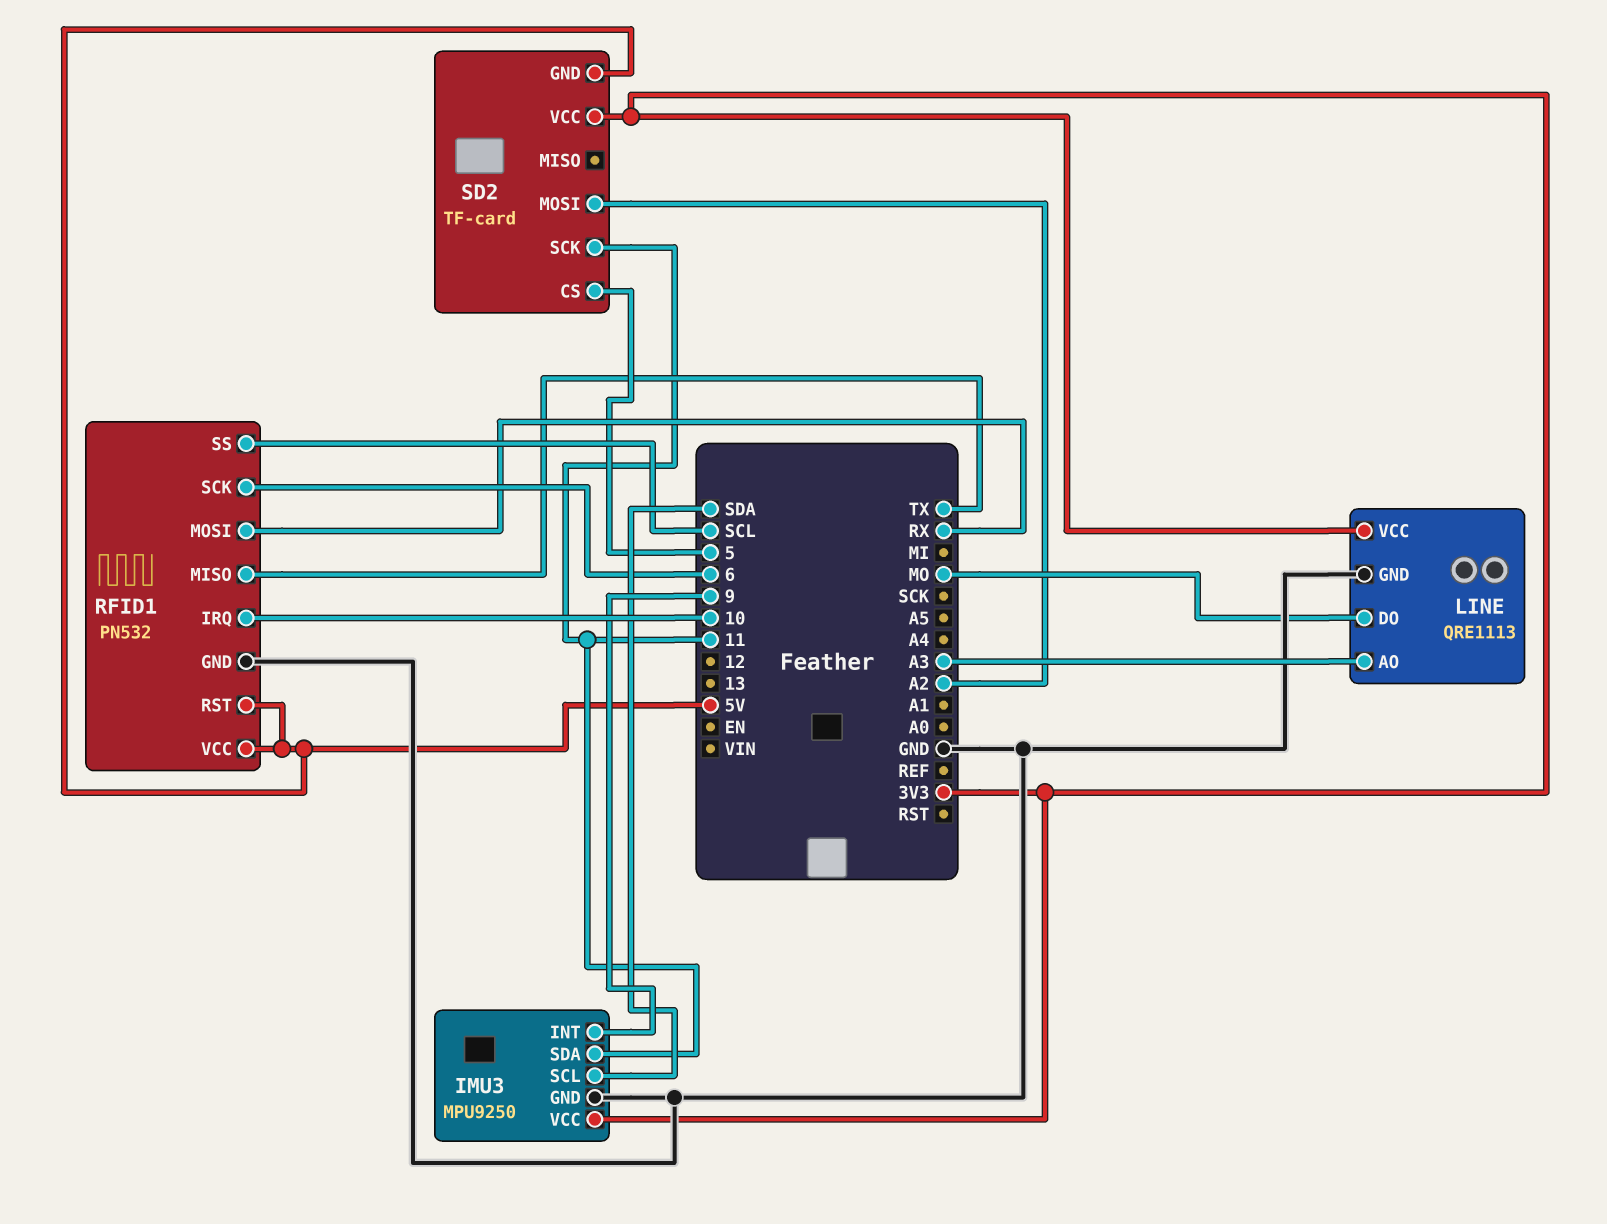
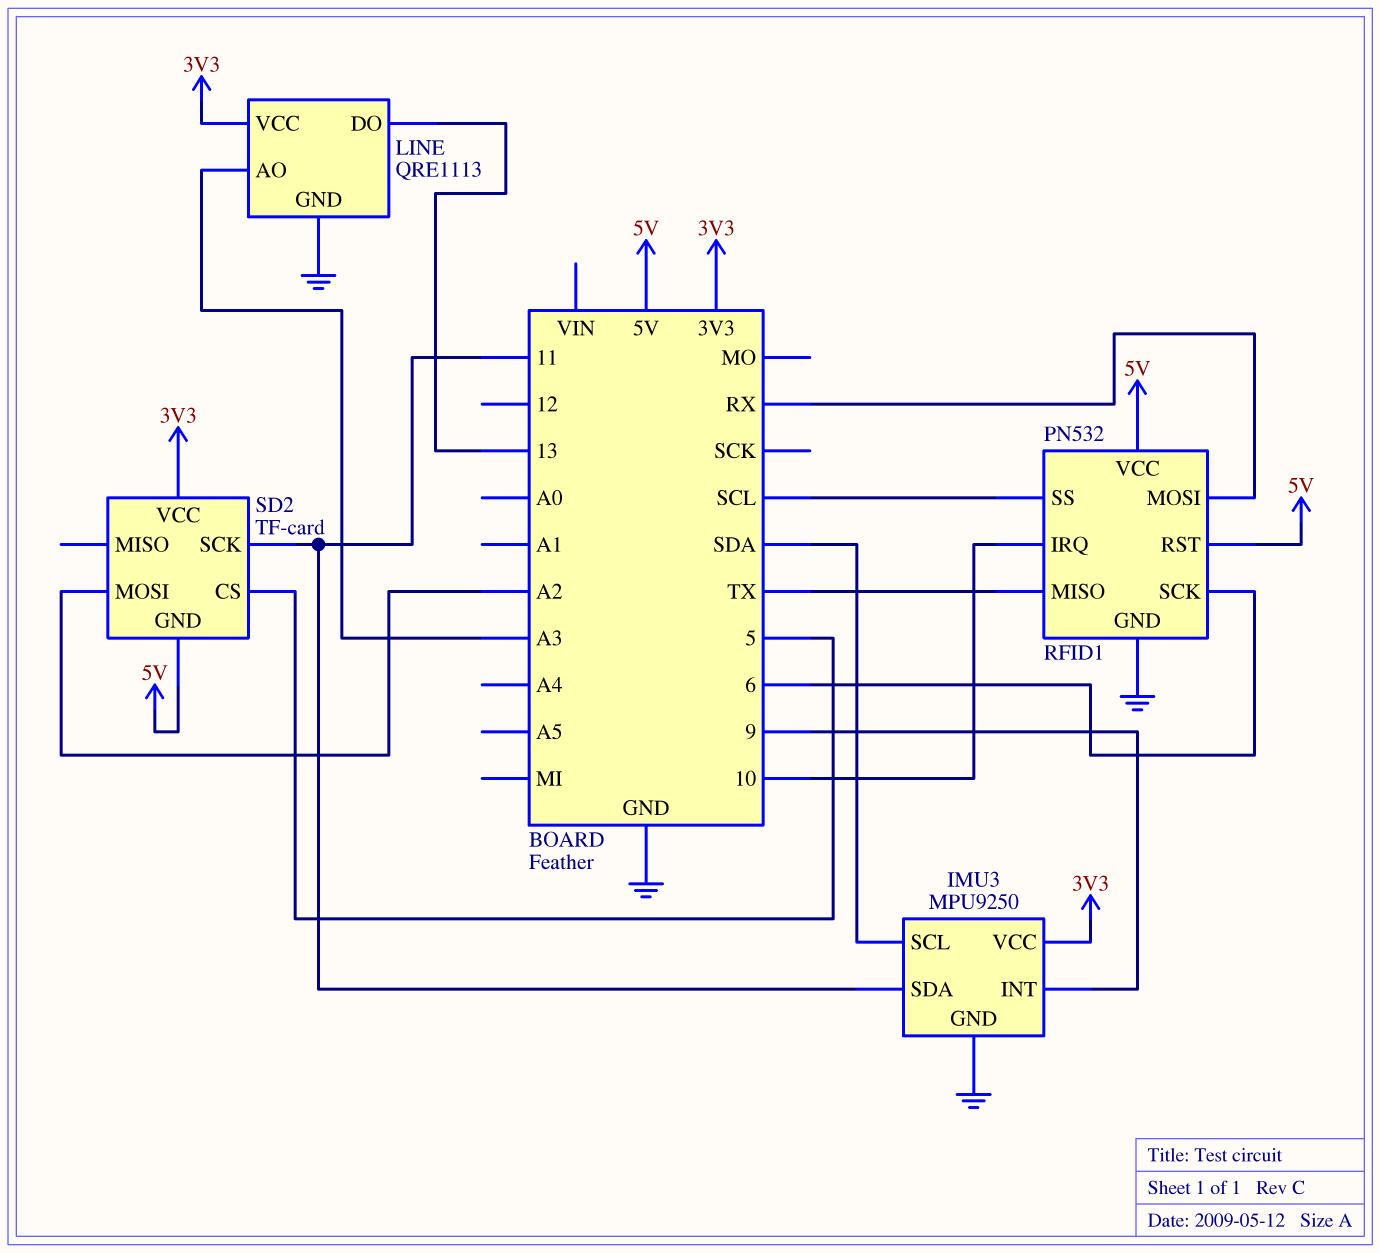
LINE pin DO: MO -> 13

